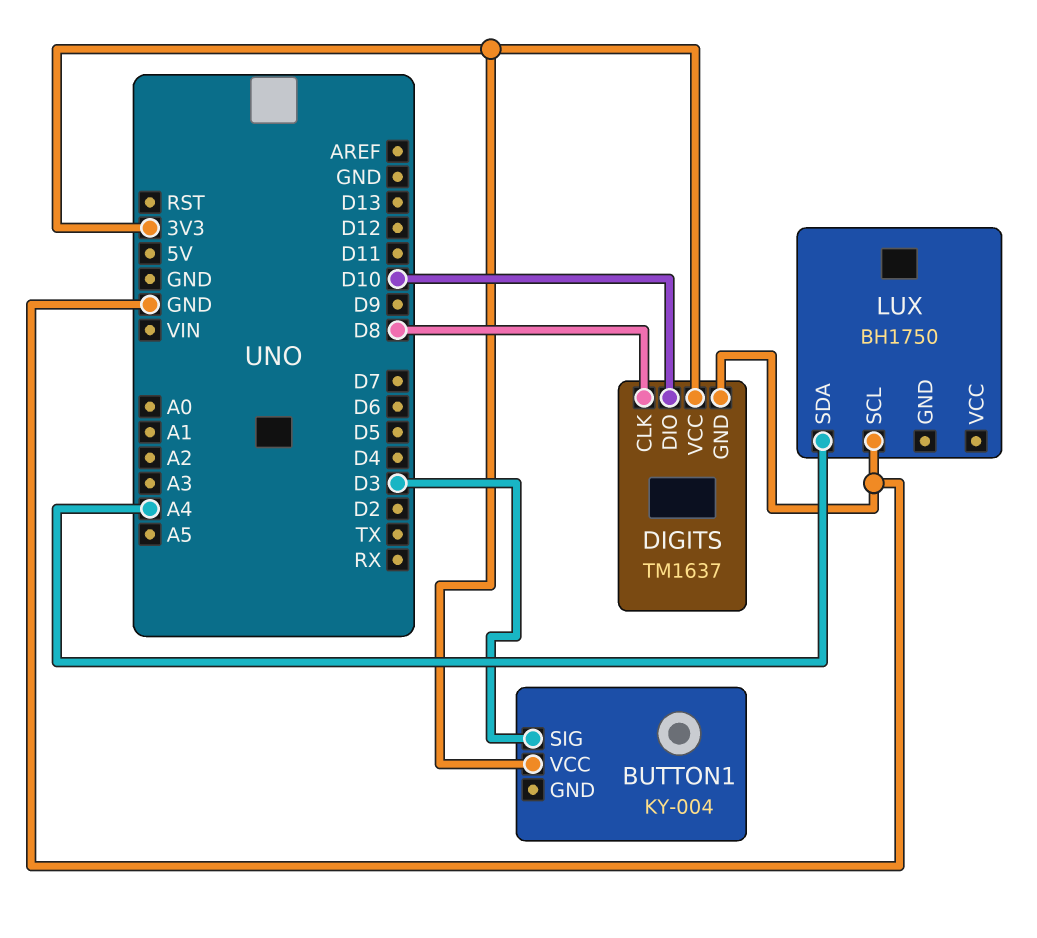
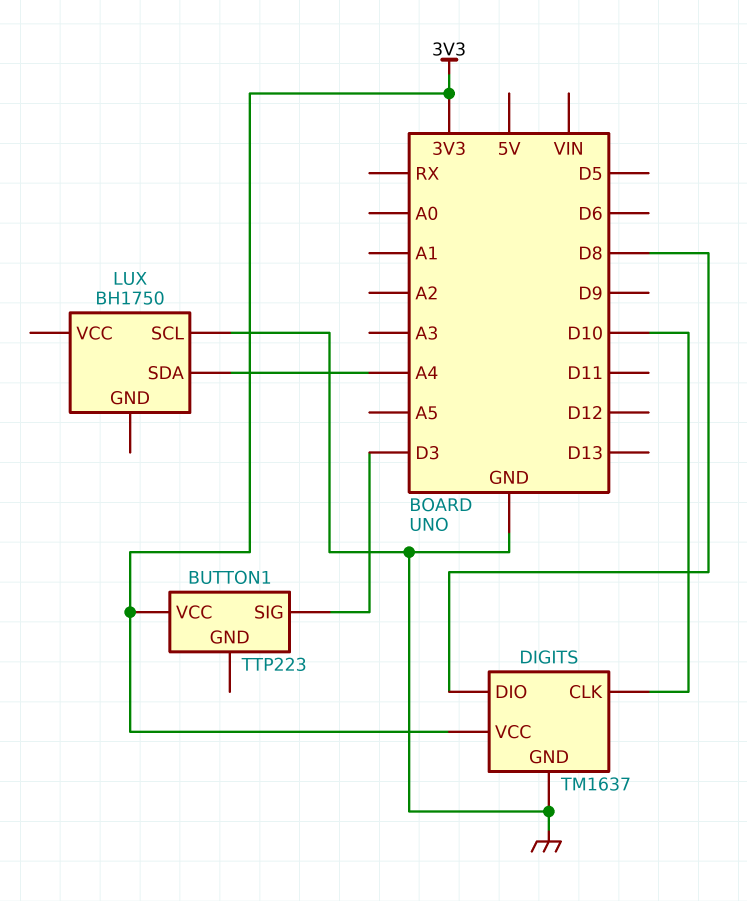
BUTTON1: KY-004 -> TTP223
DIGITS pin CLK: D8 -> D10
DIGITS pin DIO: D10 -> D8

